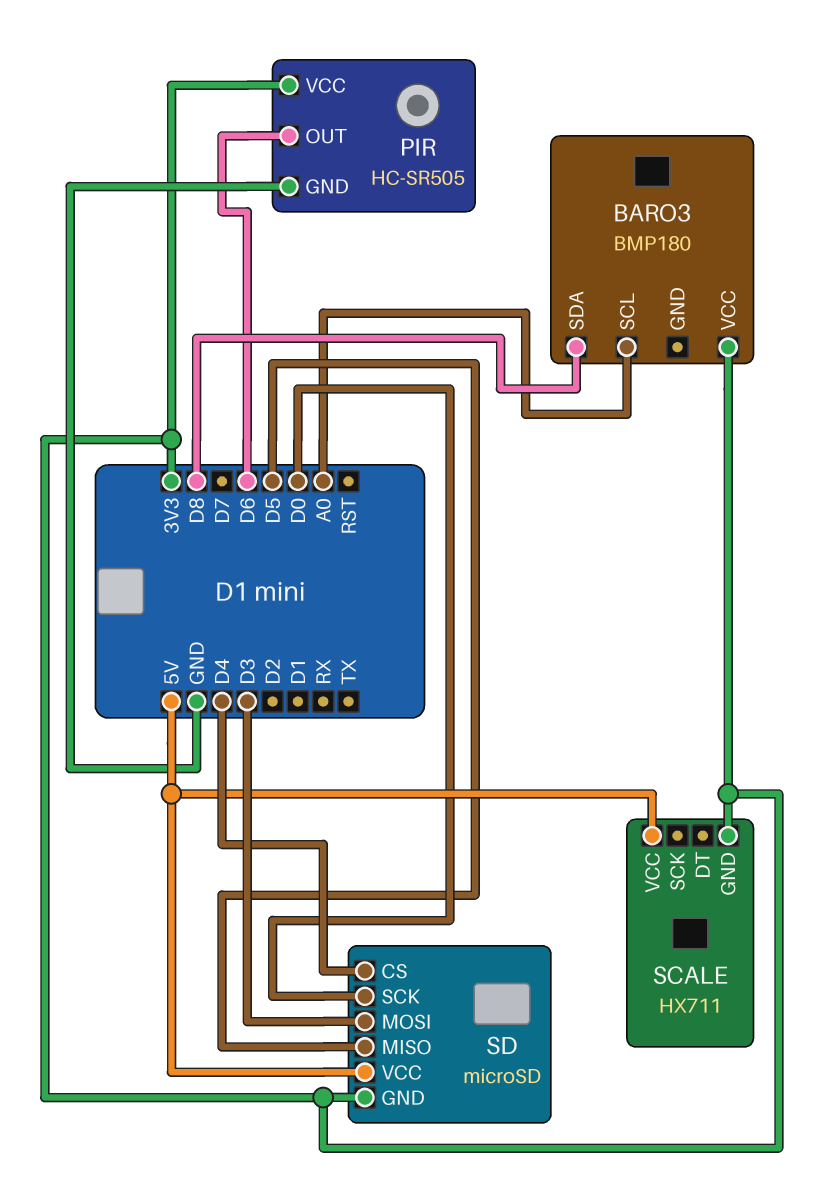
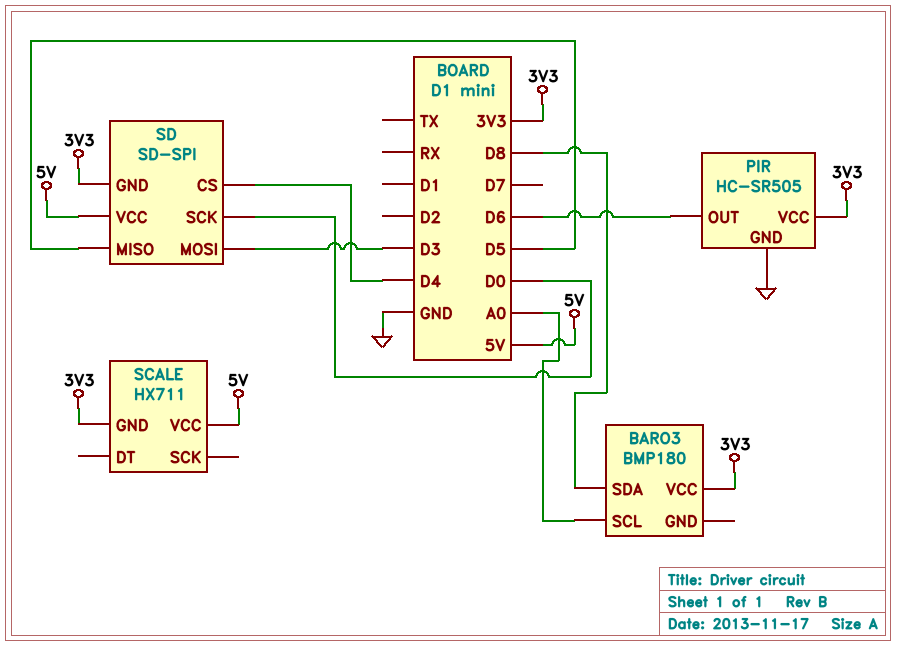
SD: microSD -> SD-SPI

